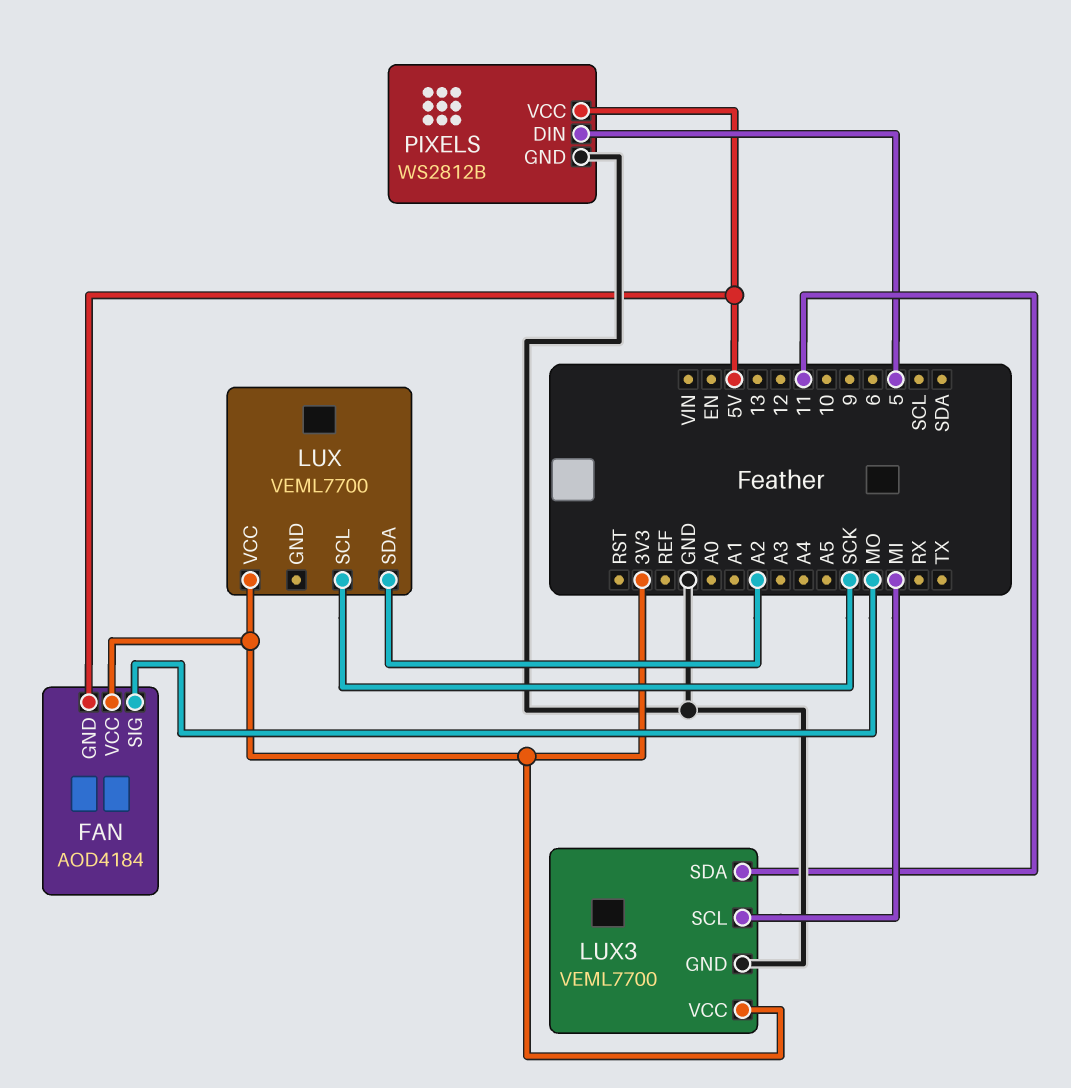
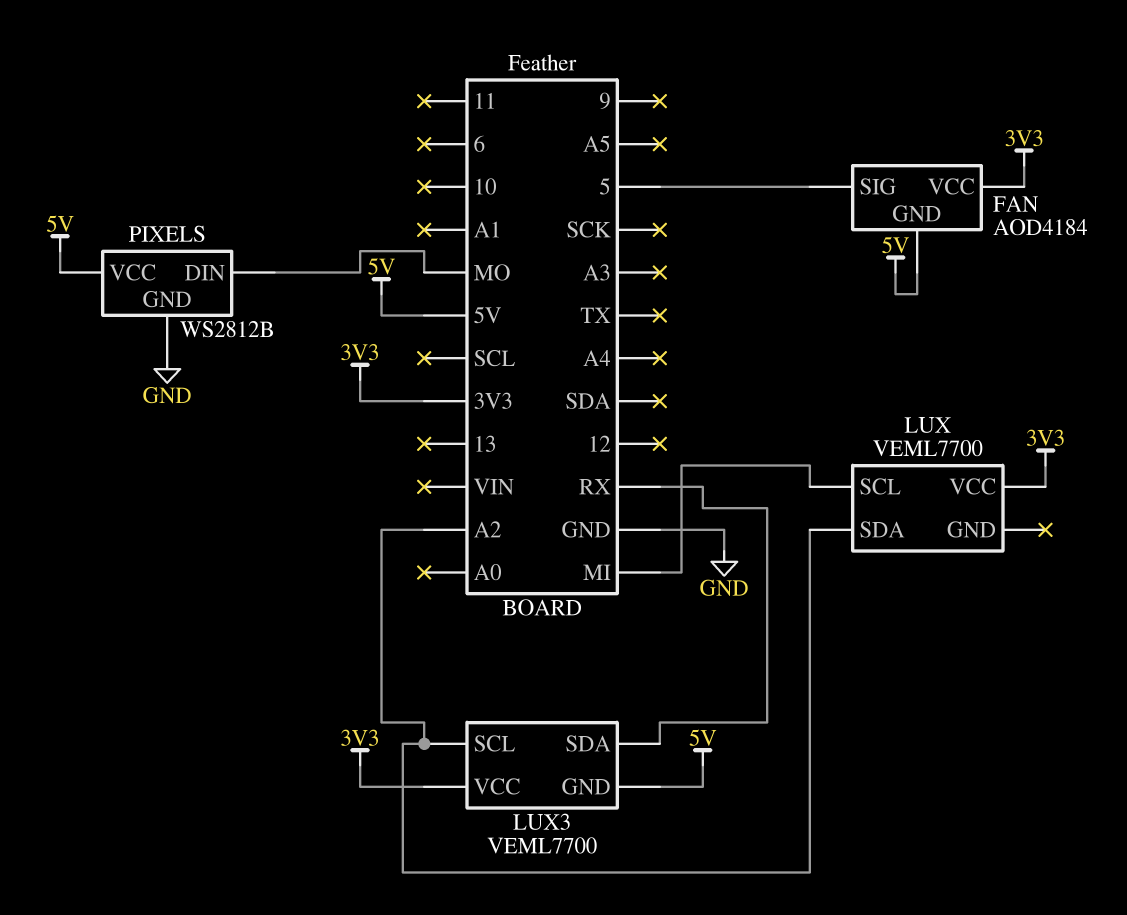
FAN pin SIG: MO -> 5
LUX pin SCL: SCK -> MI
LUX3 pin GND: GND -> 5V
LUX3 pin SCL: MI -> A2
LUX3 pin SDA: 11 -> RX
PIXELS pin DIN: 5 -> MO

